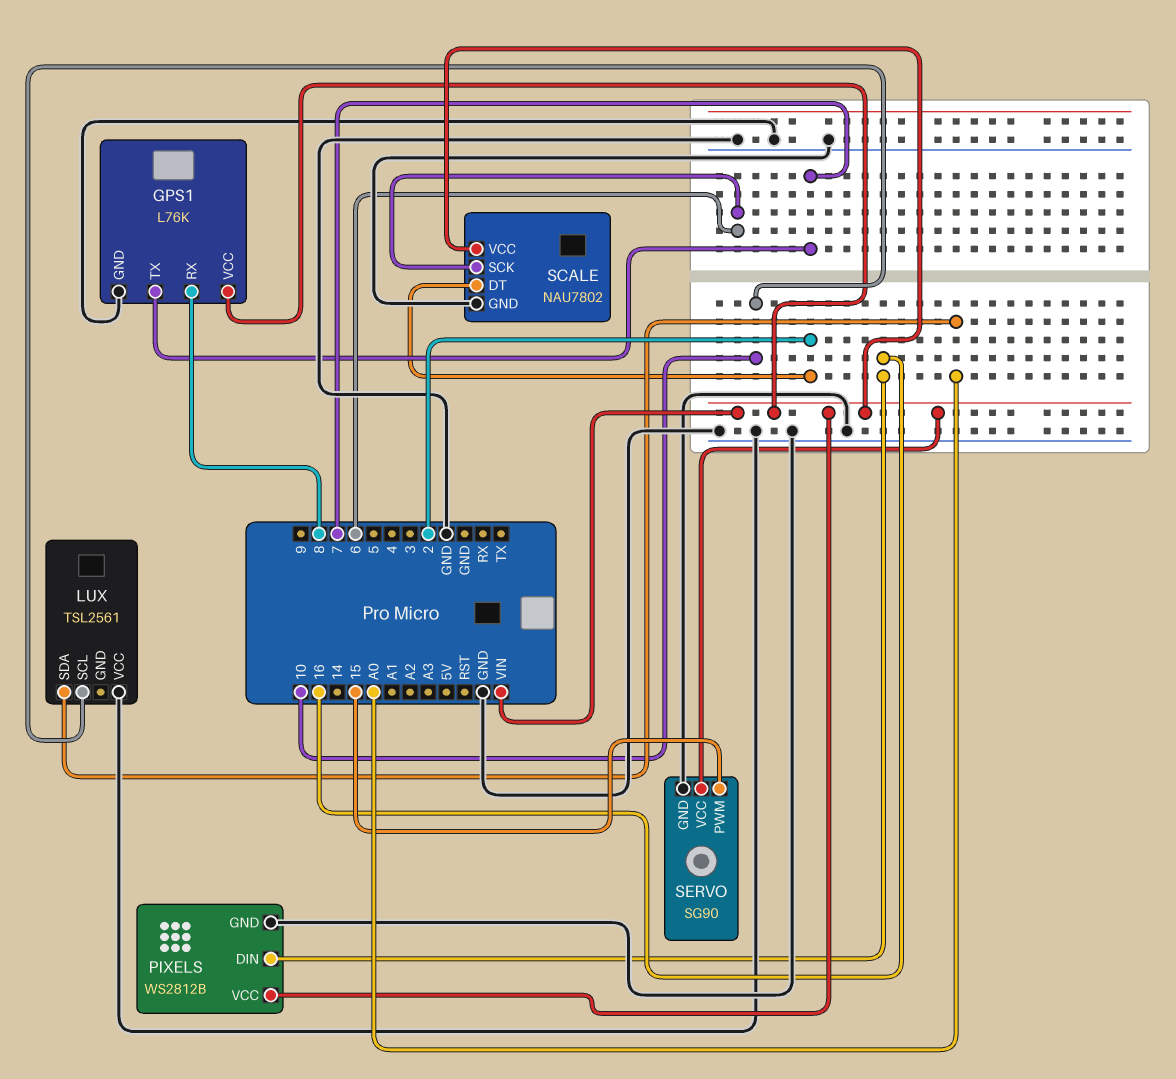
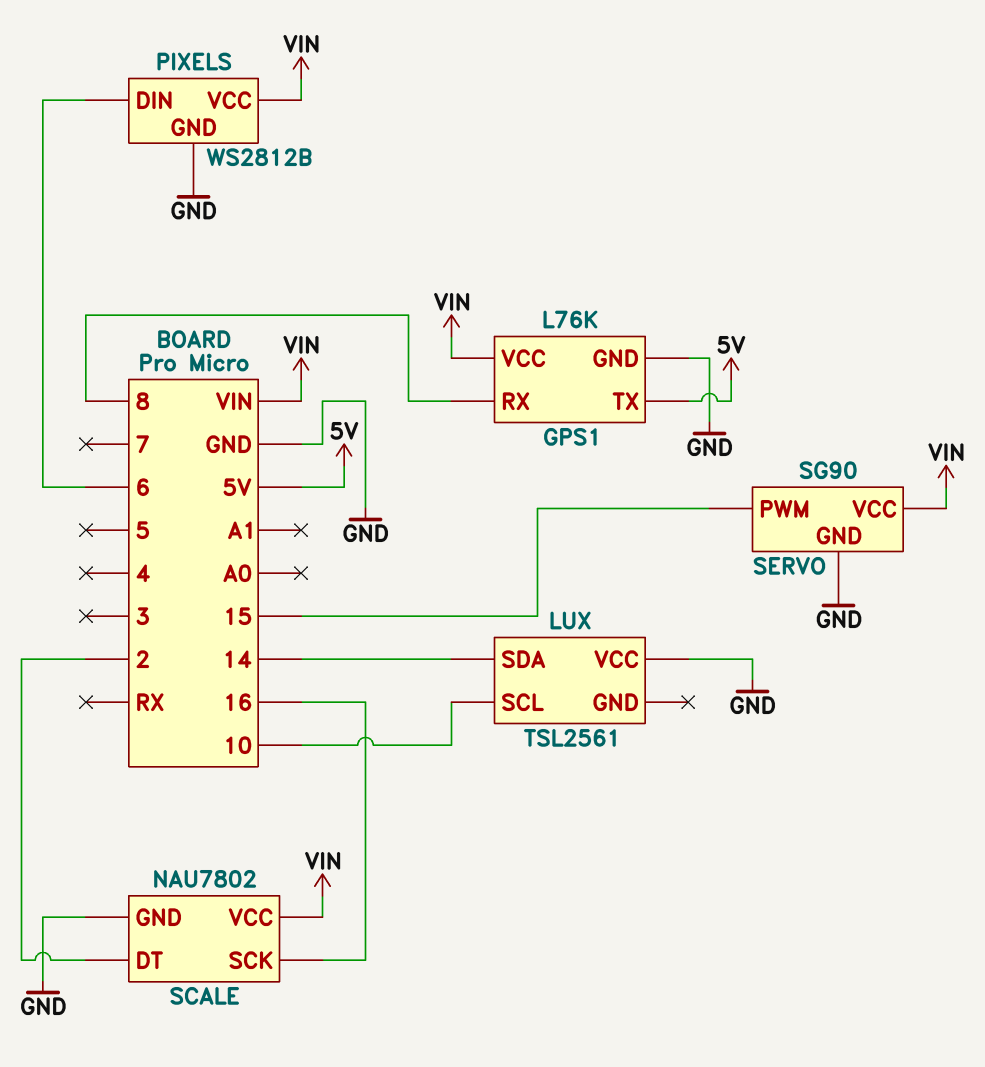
GPS1 pin TX: 7 -> 5V
LUX pin SDA: A0 -> 14
PIXELS pin DIN: 16 -> 6
SCALE pin SCK: 6 -> 16

